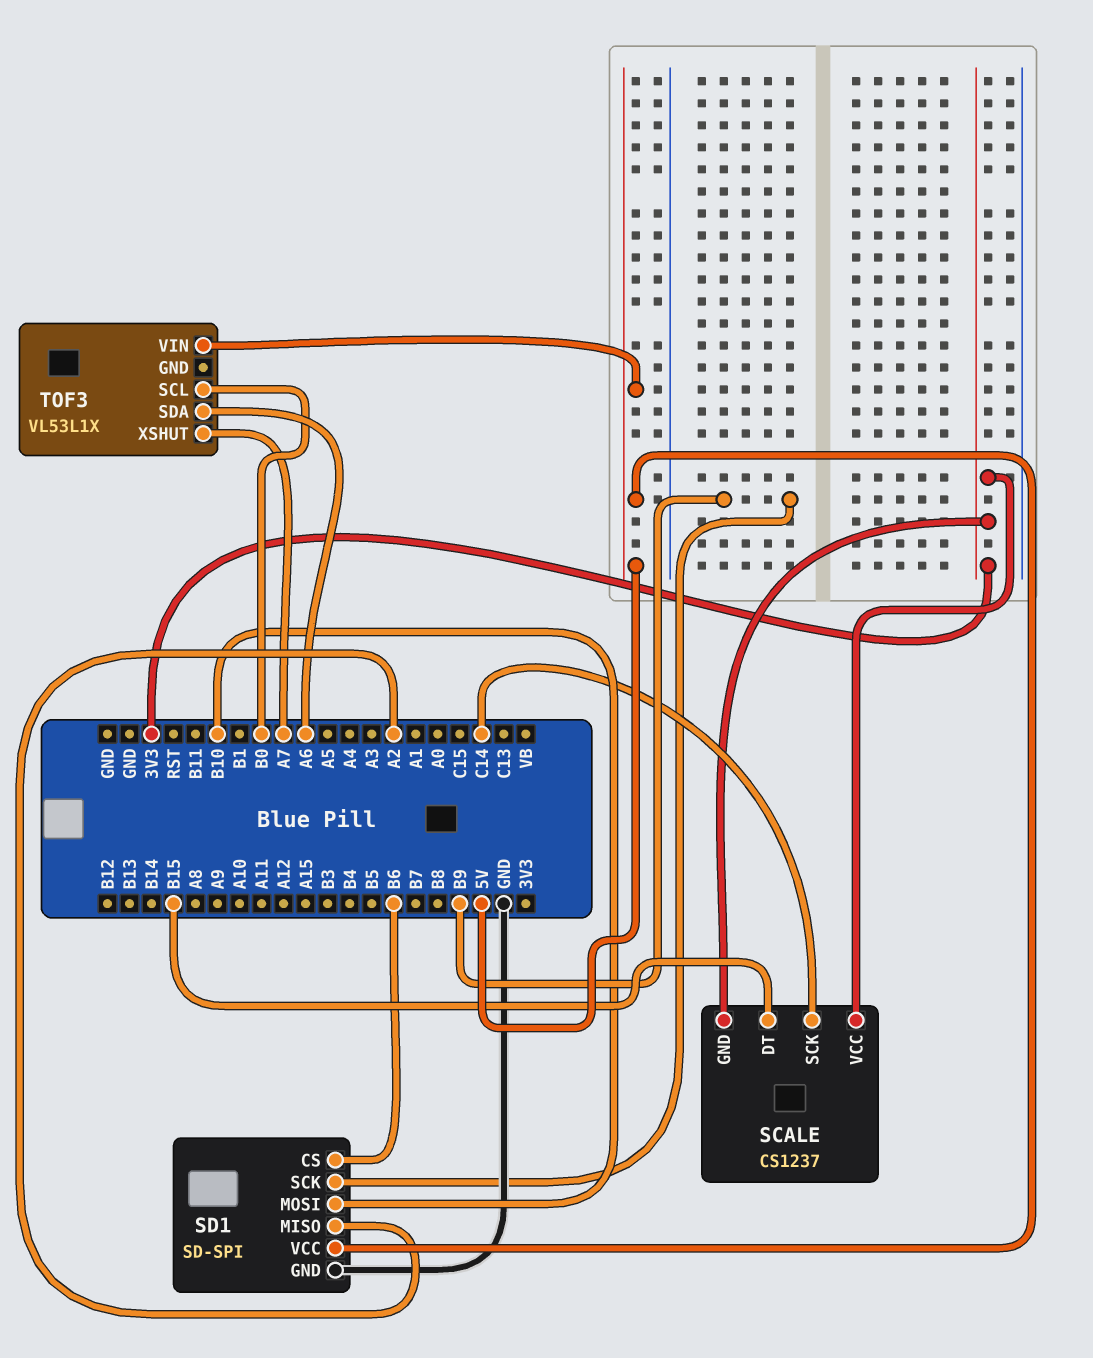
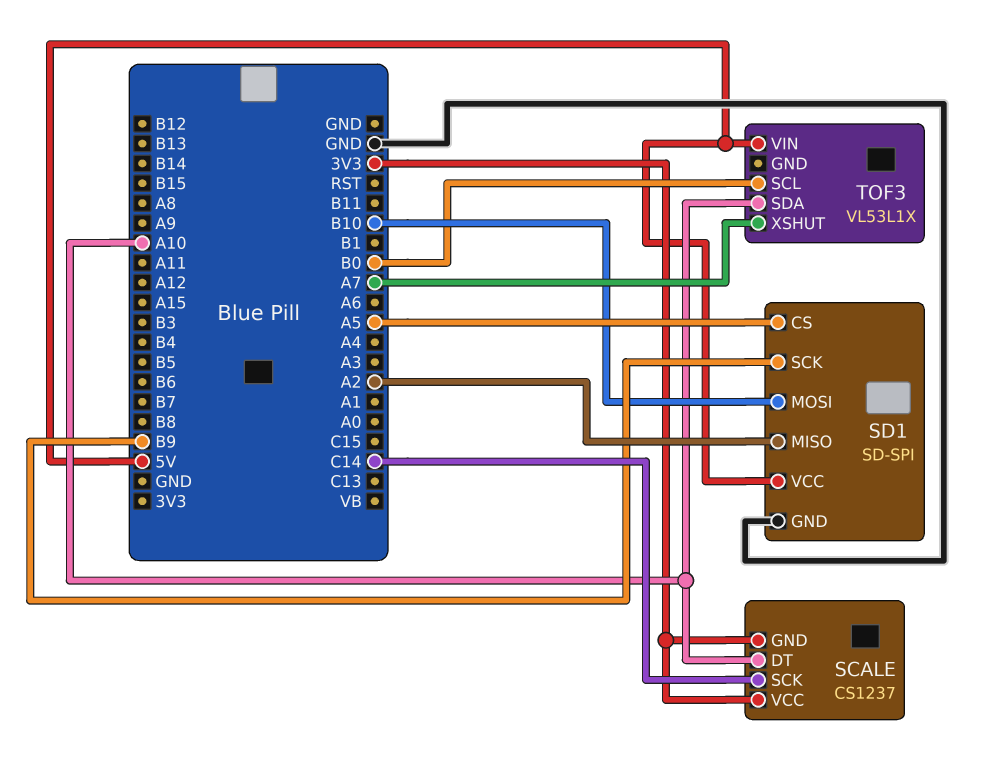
SCALE pin DT: B15 -> A10
SD1 pin CS: B6 -> A5
TOF3 pin SDA: A6 -> A10

